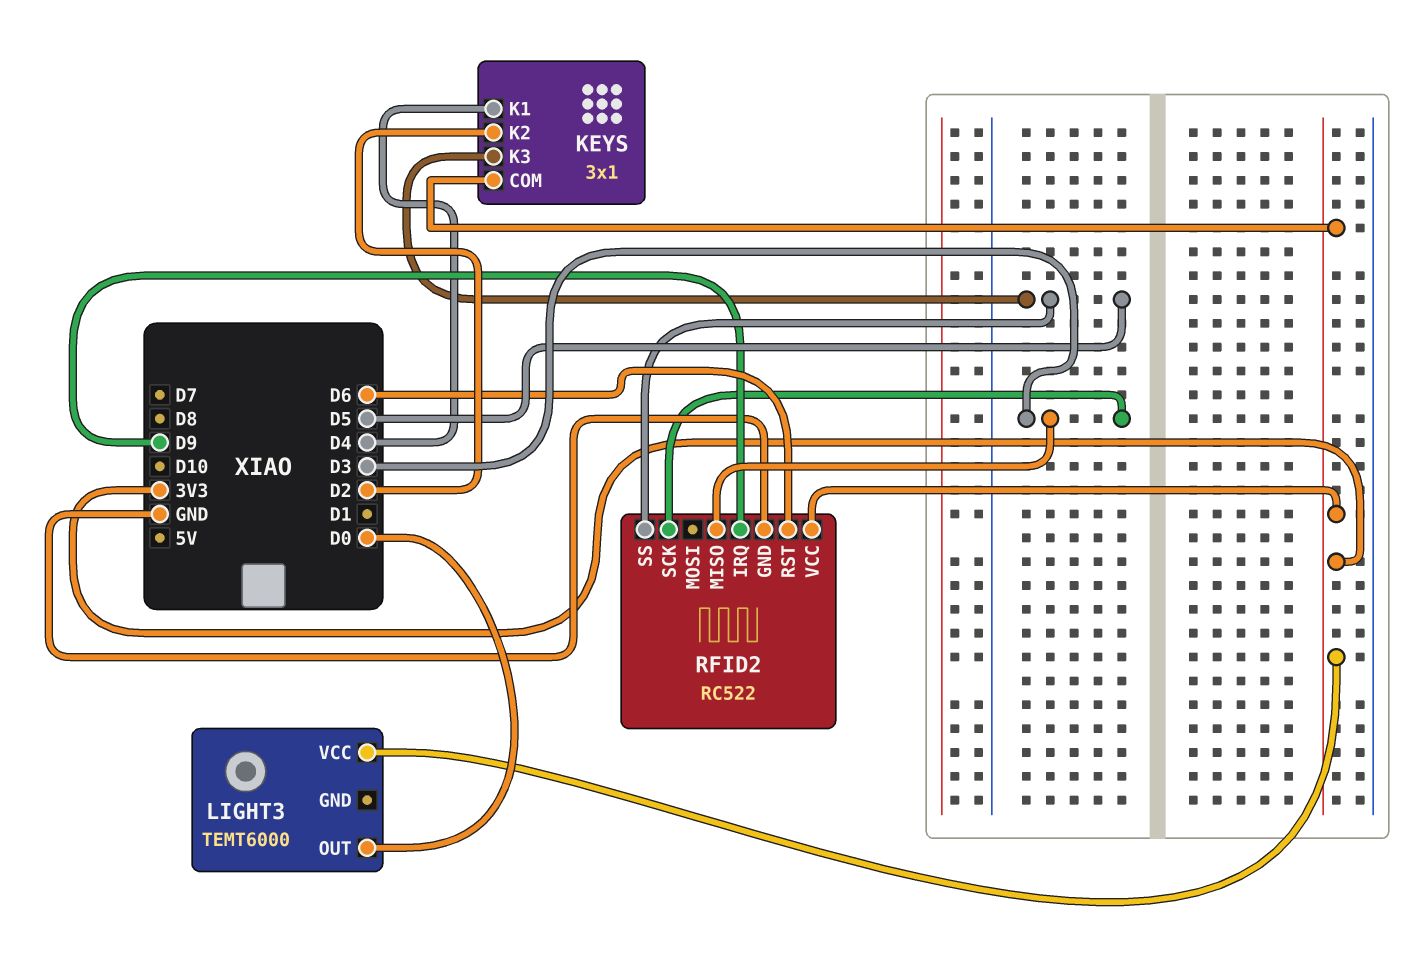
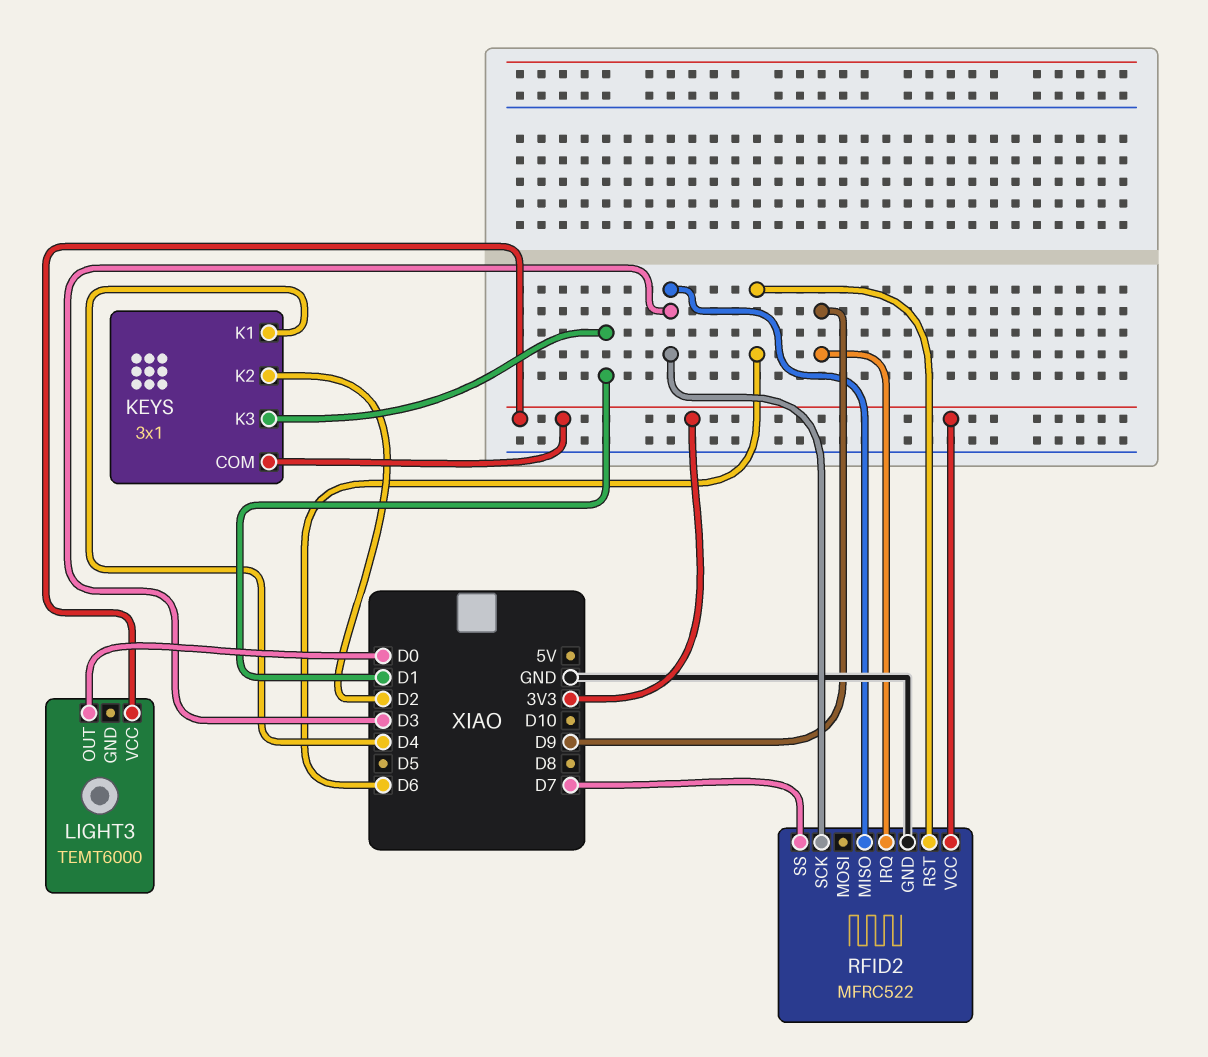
KEYS pin K3: D5 -> D1
RFID2: RC522 -> MFRC522
RFID2 pin SS: D5 -> D7

